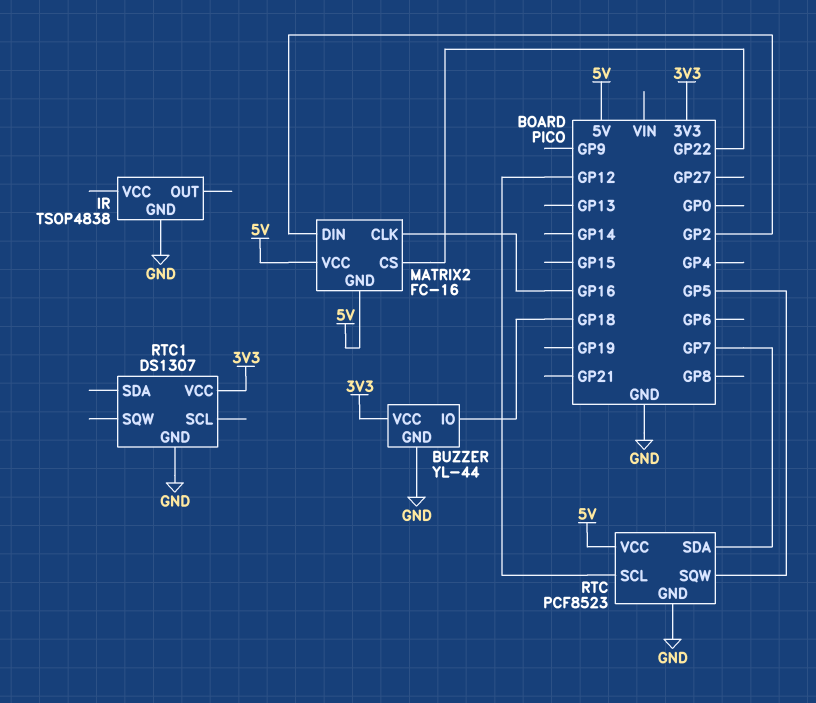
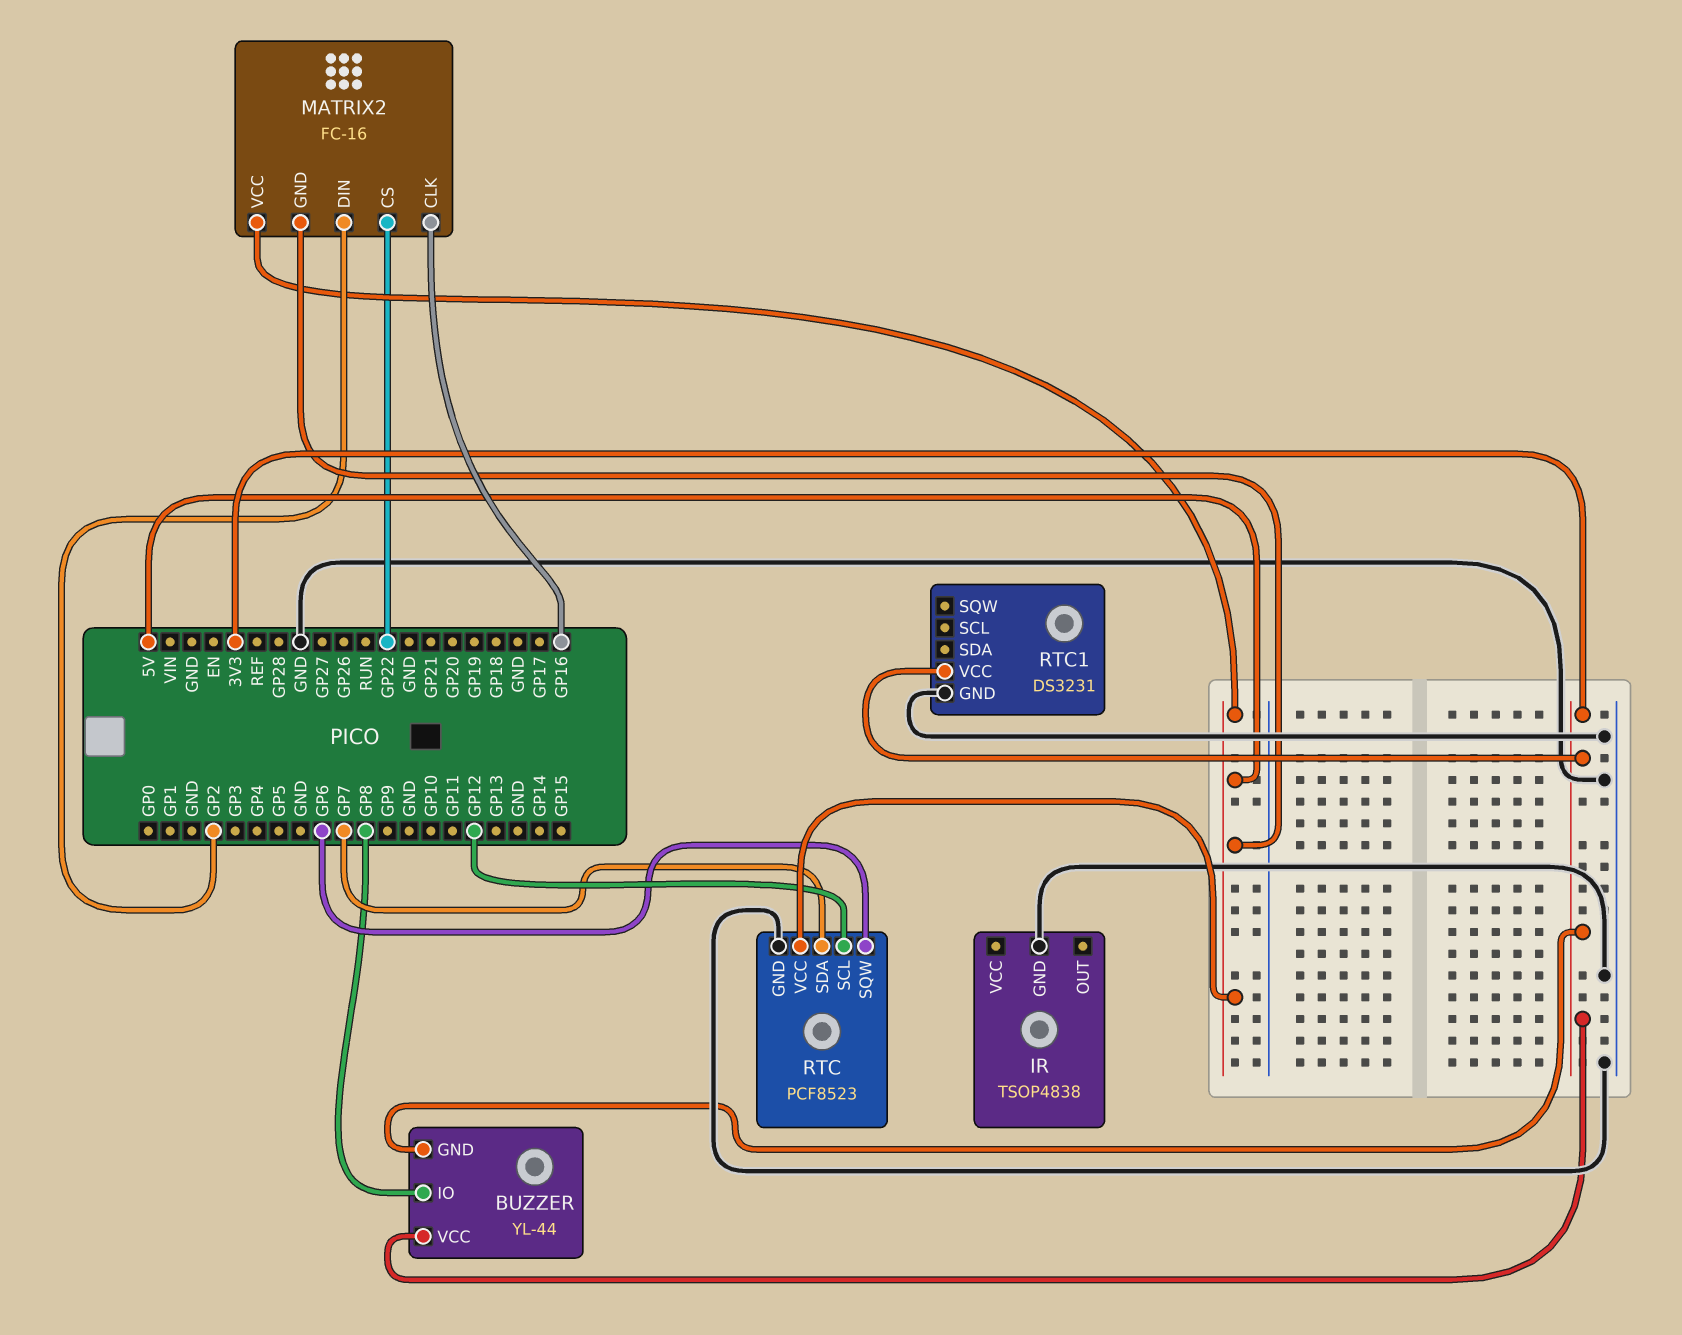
BUZZER pin GND: GND -> 3V3
BUZZER pin IO: GP18 -> GP8
RTC pin SQW: GP5 -> GP6
RTC1: DS1307 -> DS3231

